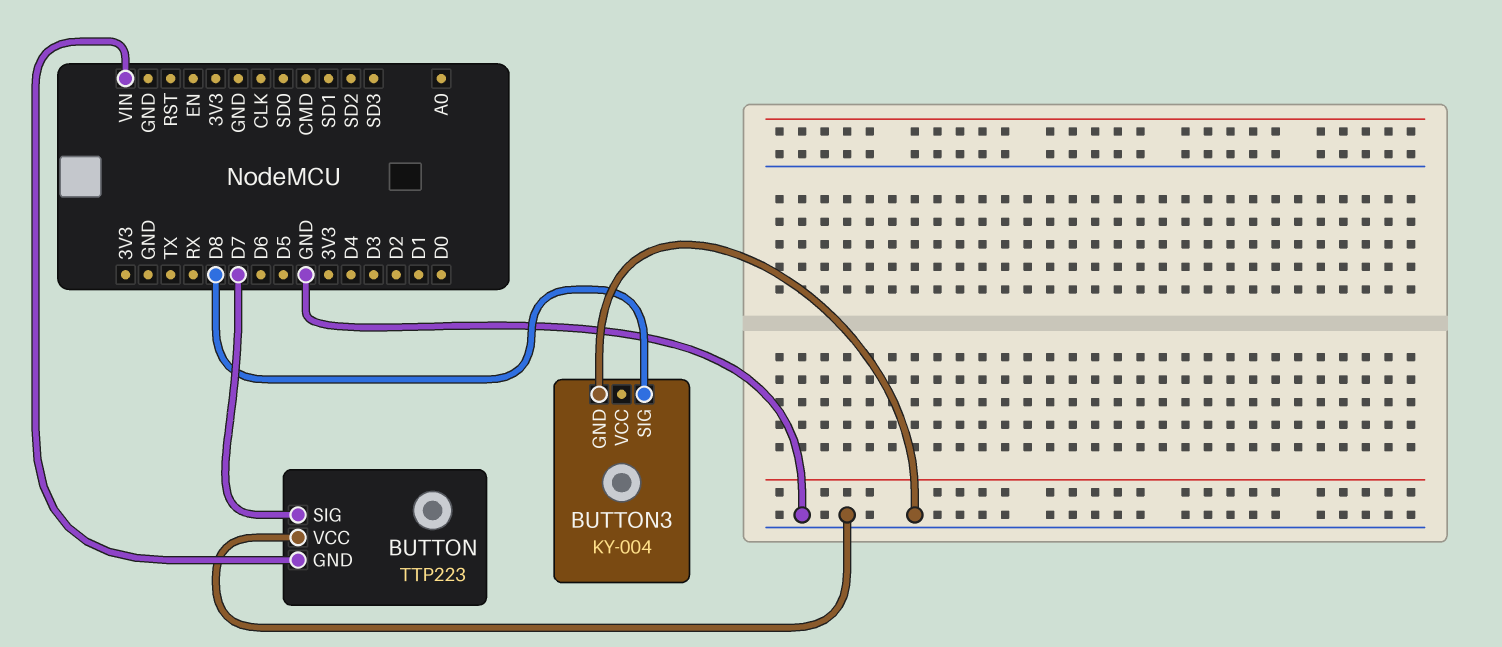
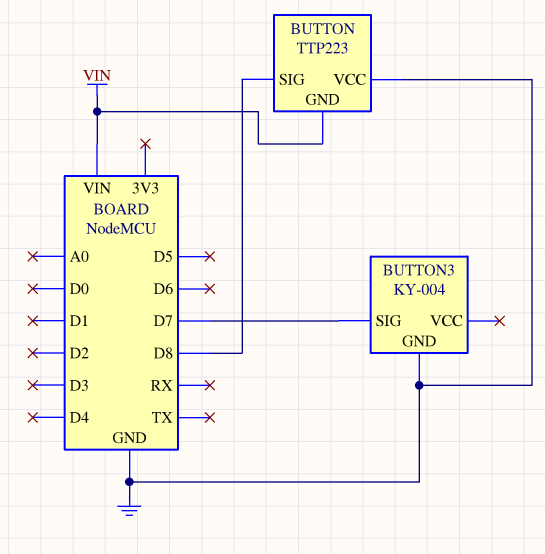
BUTTON pin SIG: D7 -> D8
BUTTON3 pin SIG: D8 -> D7

